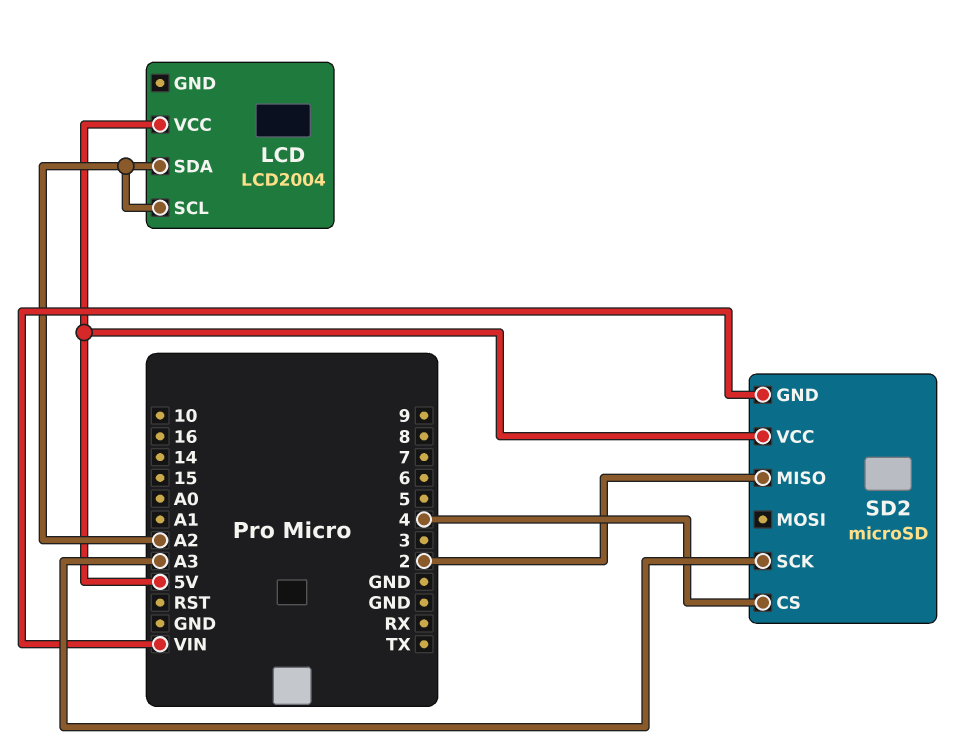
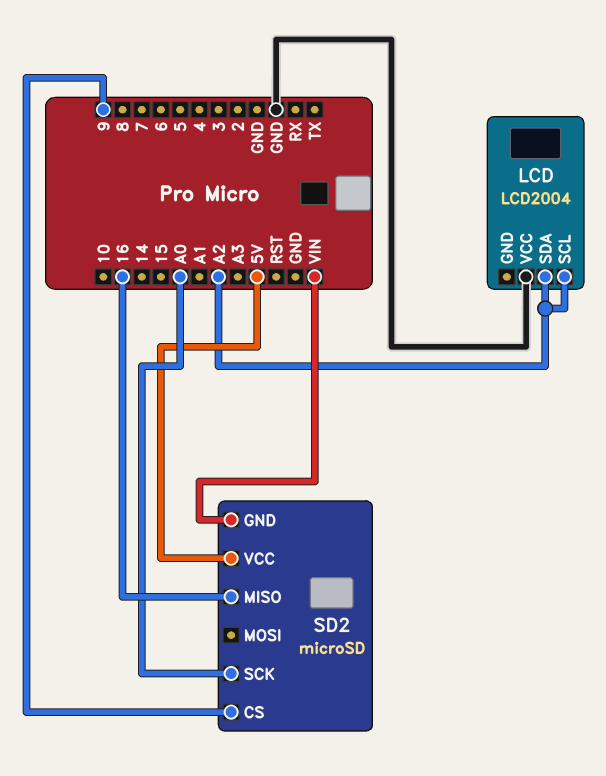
LCD pin VCC: 5V -> GND
SD2 pin CS: 4 -> 9
SD2 pin MISO: 2 -> 16
SD2 pin SCK: A3 -> A0

